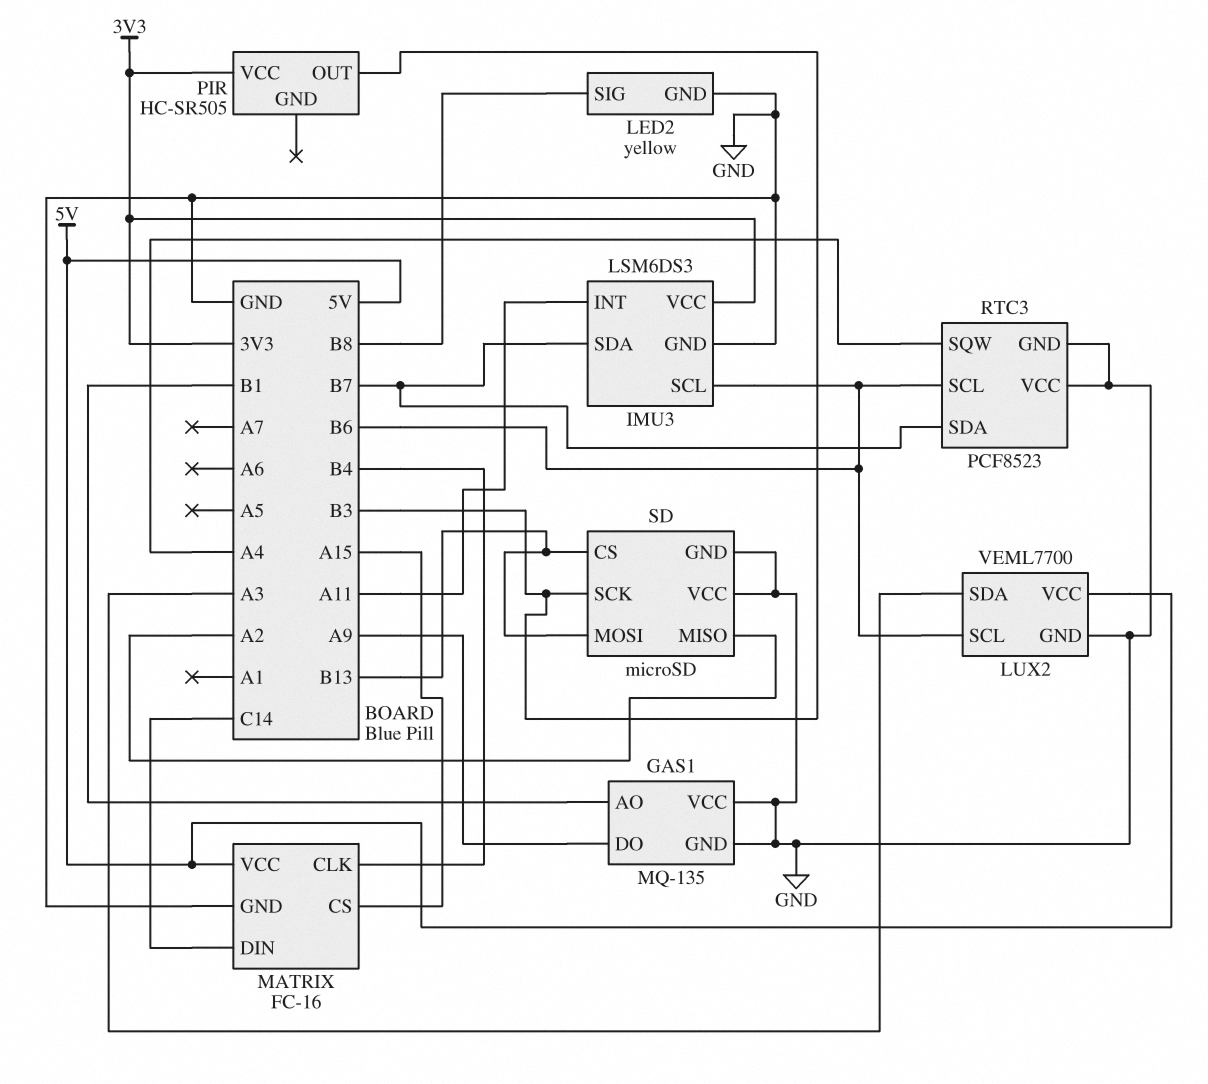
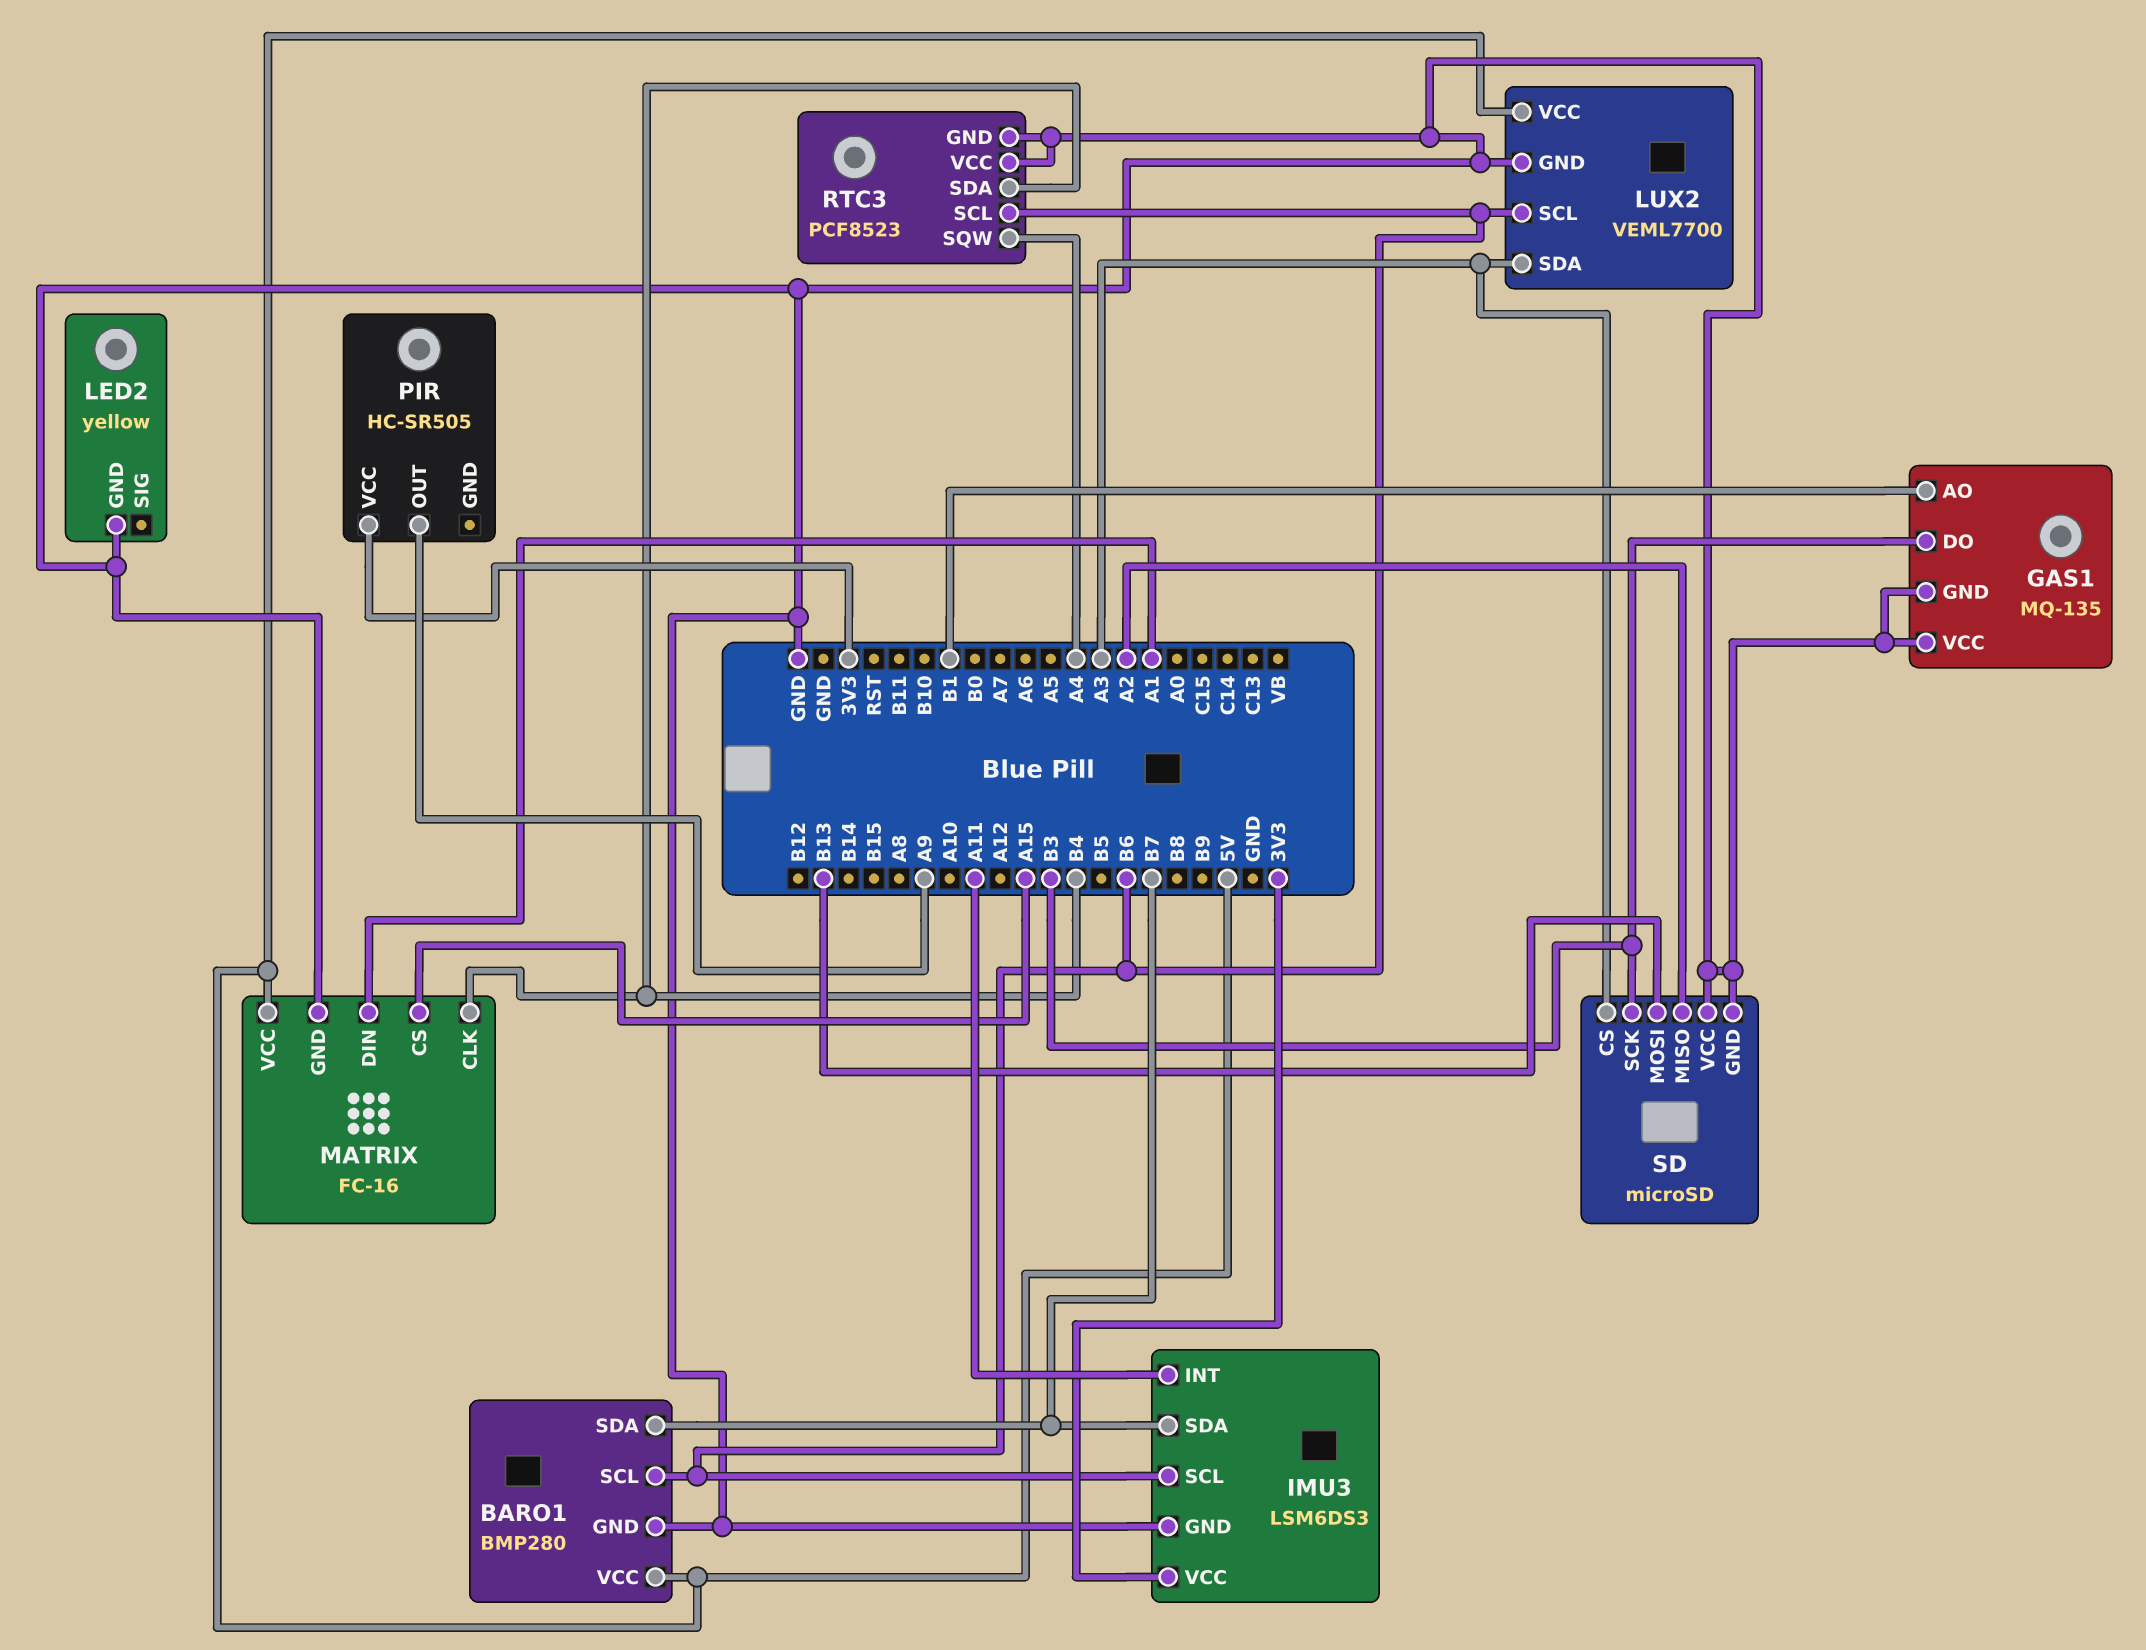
BARO1: none -> BMP280
BARO1 pin GND: none -> GND
BARO1 pin SCL: none -> B6
BARO1 pin SDA: none -> B7
BARO1 pin VCC: none -> 5V
GAS1 pin DO: A9 -> B3
LED2 pin SIG: B8 -> none
MATRIX pin DIN: C14 -> A1
PIR pin OUT: B3 -> A9
RTC3 pin SDA: B7 -> B4
SD pin CS: B13 -> A3

